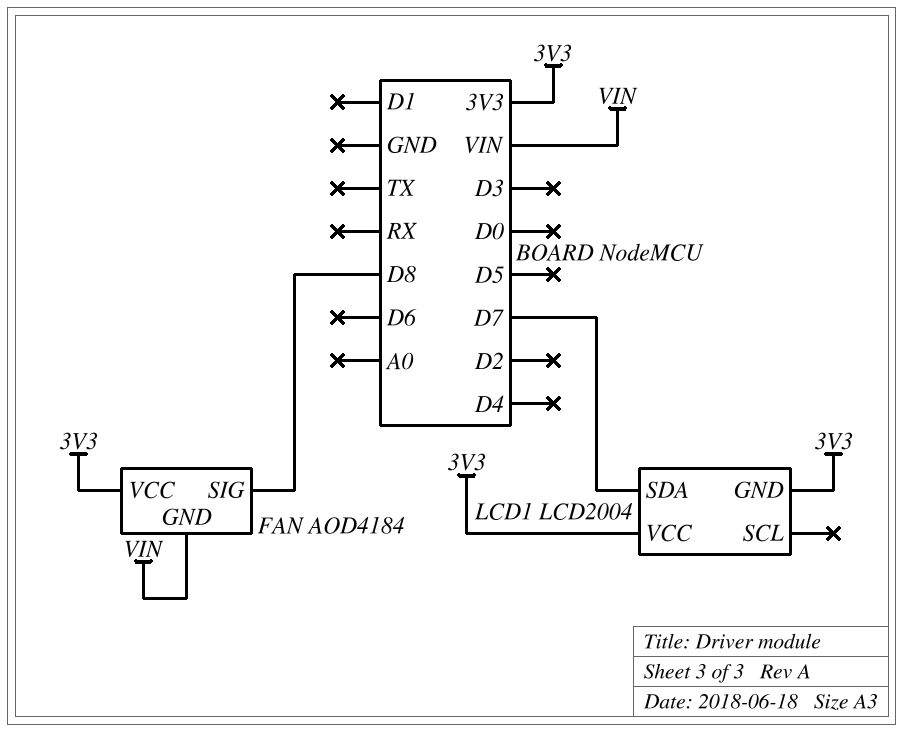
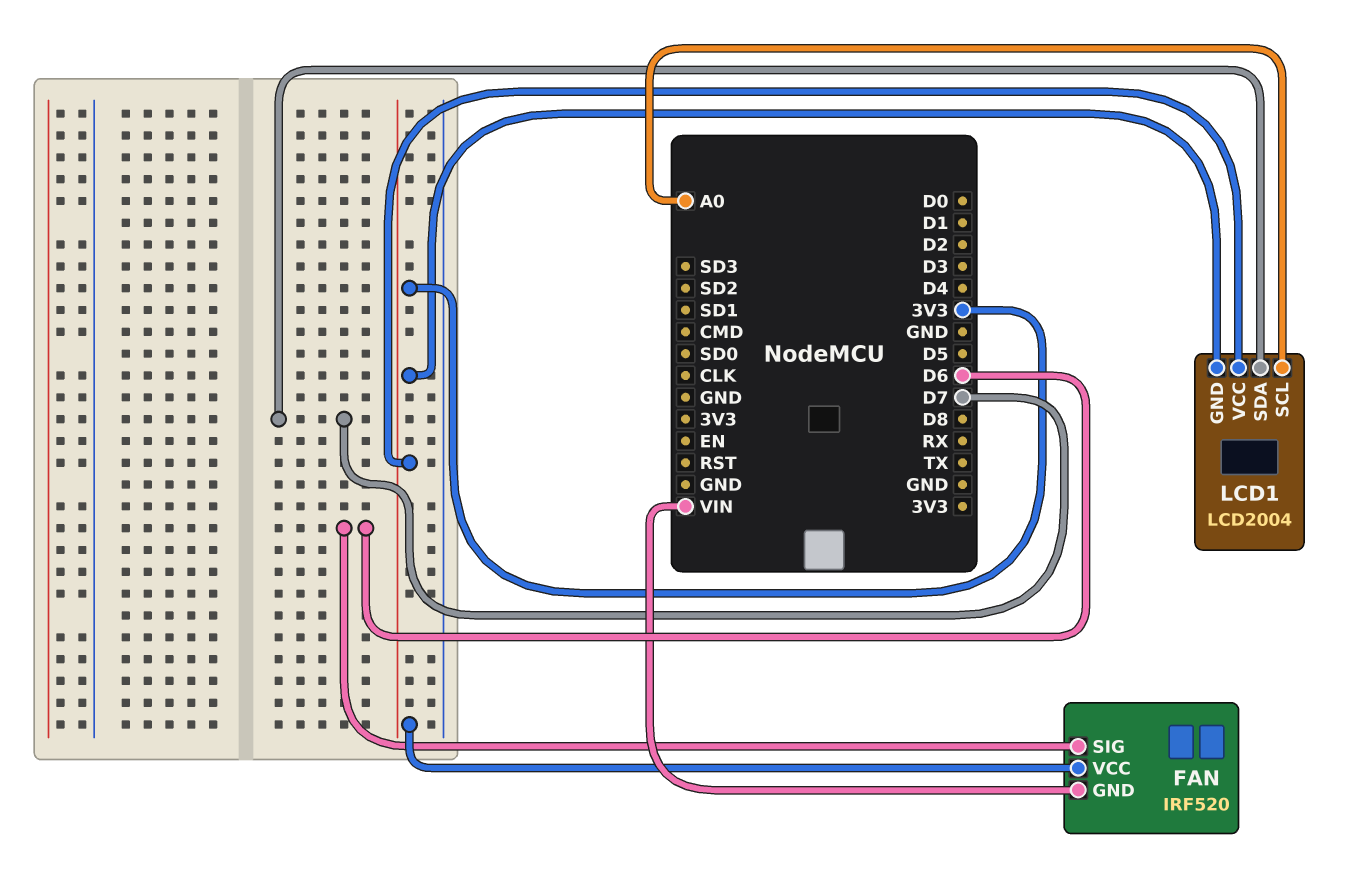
FAN: AOD4184 -> IRF520
FAN pin SIG: D8 -> D6
LCD1 pin SCL: none -> A0

